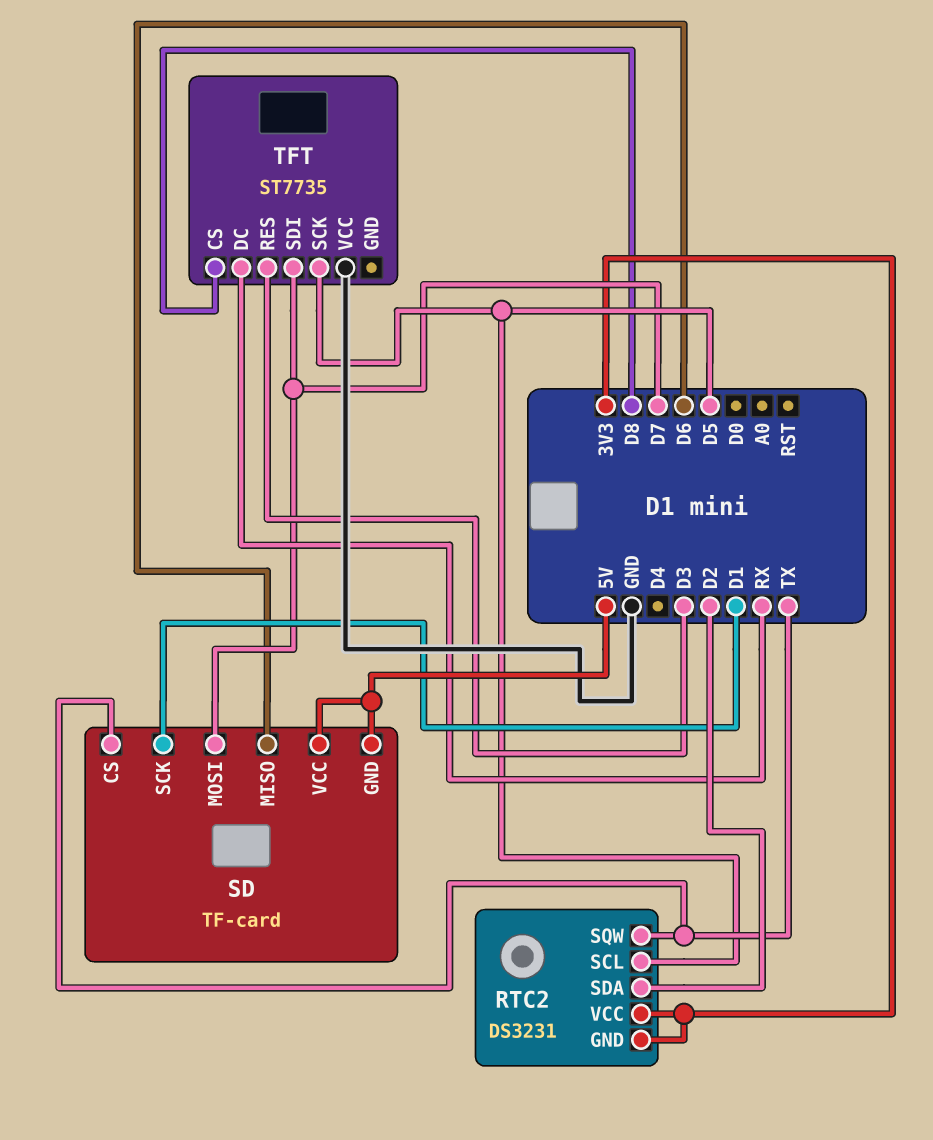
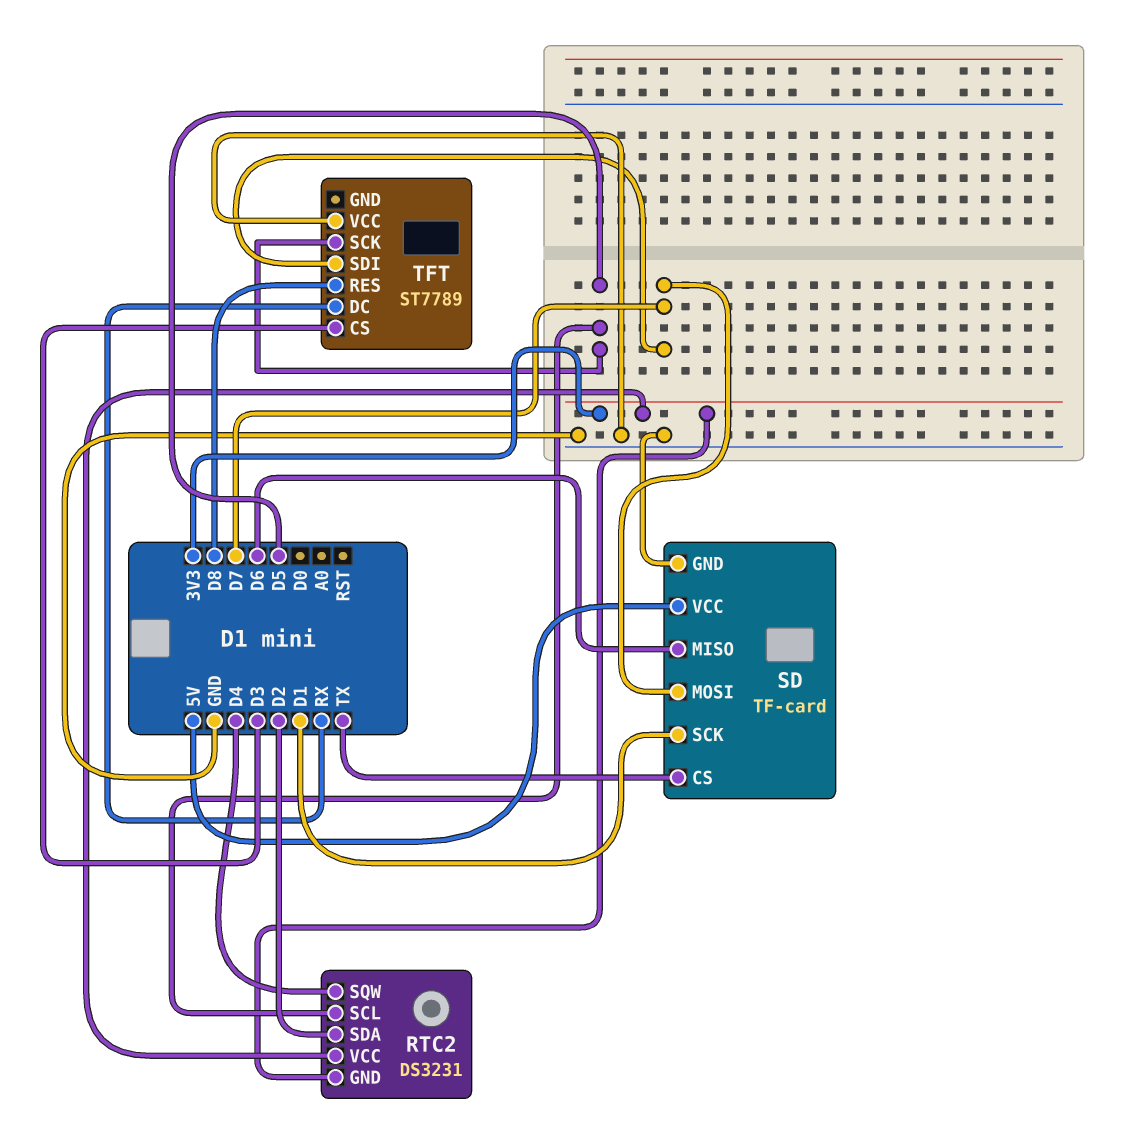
RTC2 pin SQW: TX -> D4
SD pin GND: 5V -> GND
TFT: ST7735 -> ST7789
TFT pin CS: D8 -> D3
TFT pin RES: D3 -> D8

